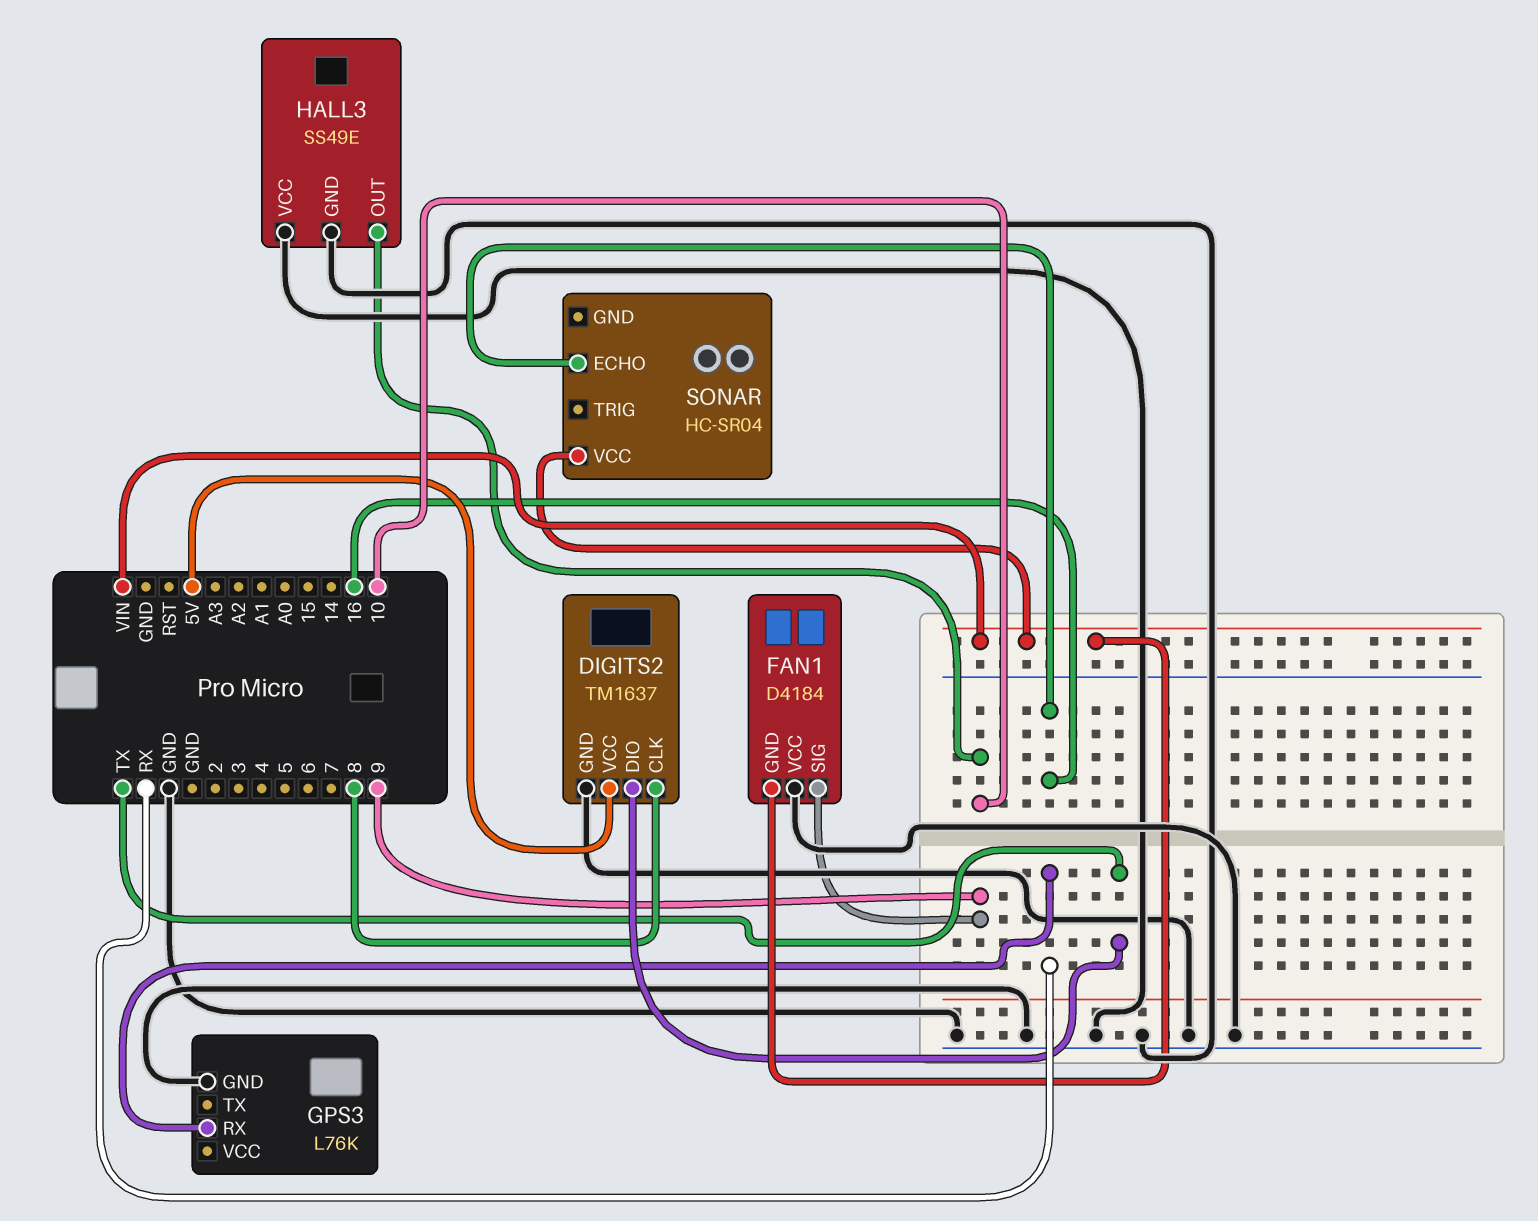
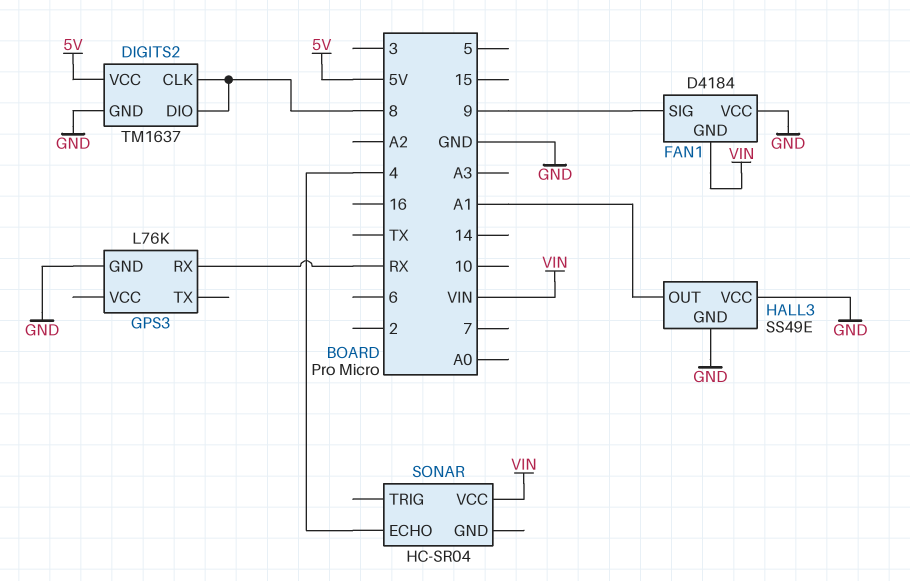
DIGITS2 pin DIO: TX -> 8
HALL3 pin OUT: 10 -> A1
SONAR pin ECHO: 16 -> 4

